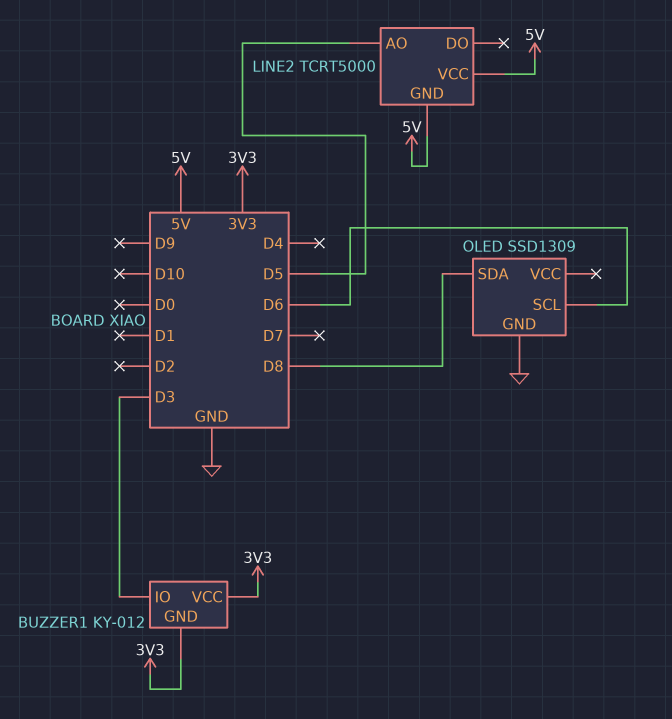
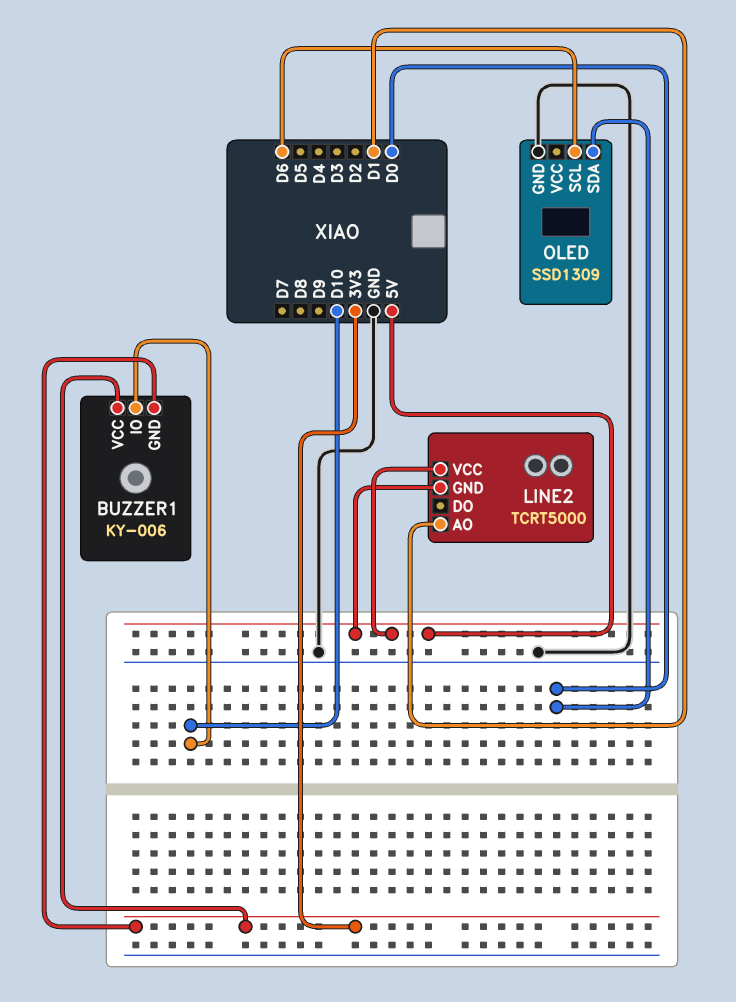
BUZZER1: KY-012 -> KY-006
BUZZER1 pin IO: D3 -> D10
LINE2 pin AO: D5 -> D1
OLED pin SDA: D8 -> D0

